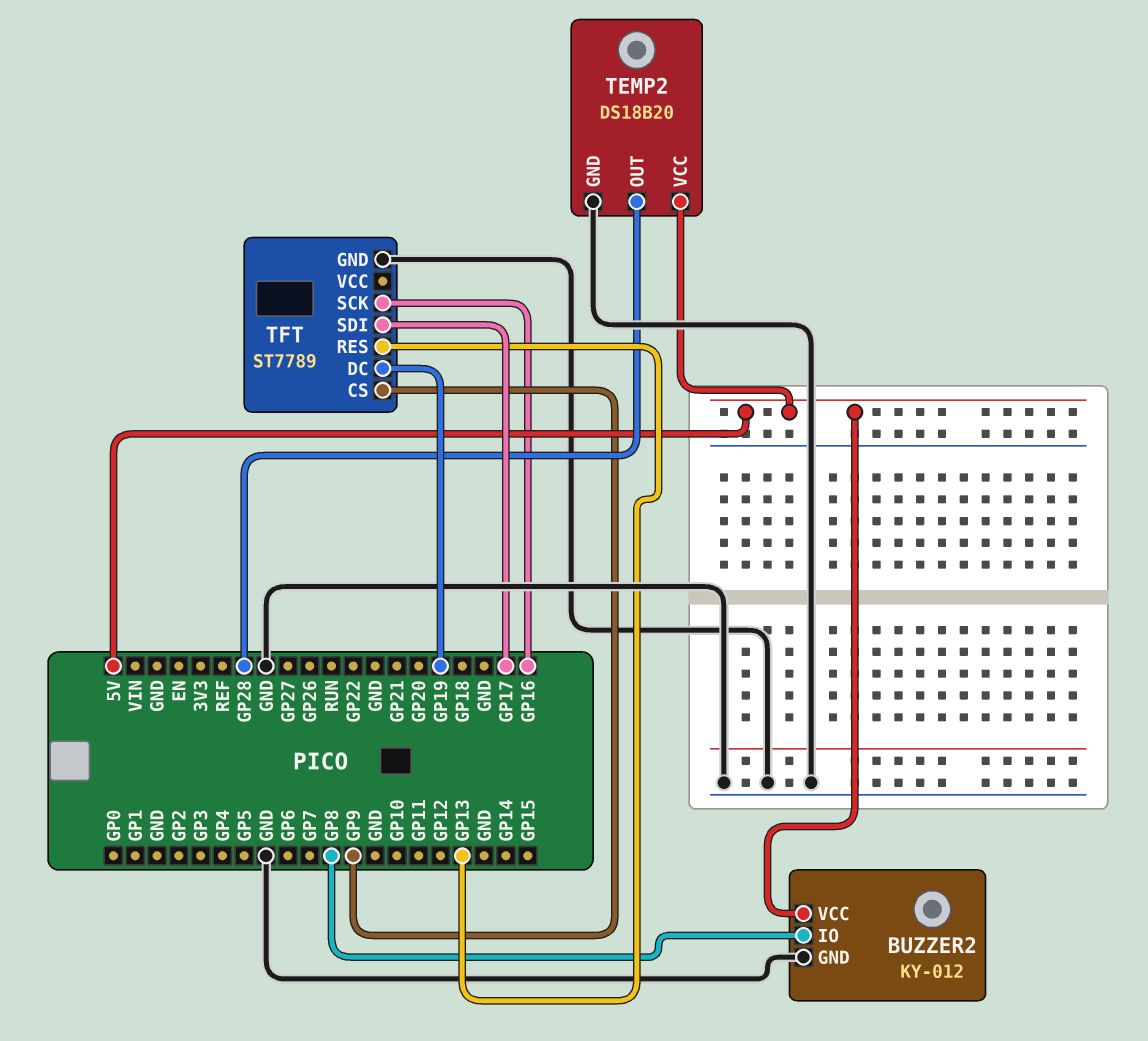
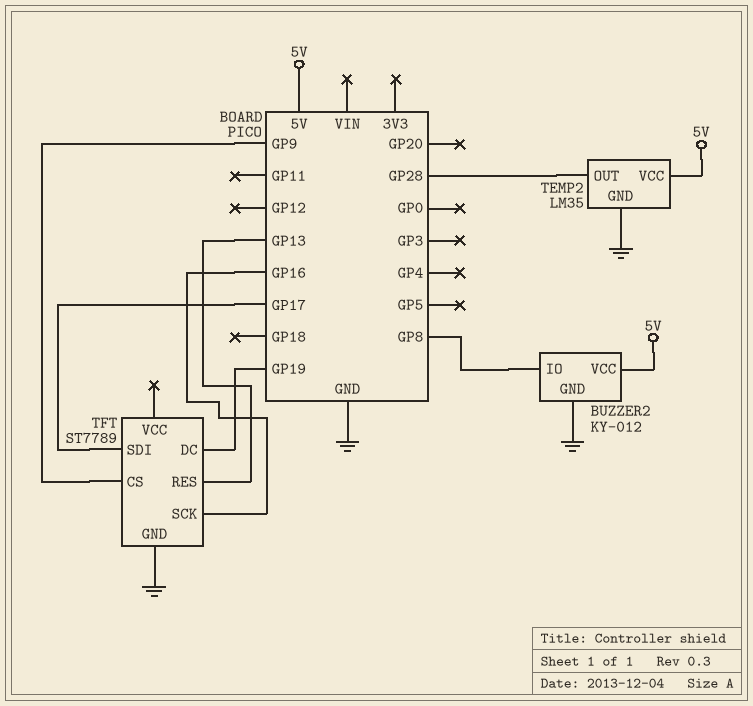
TEMP2: DS18B20 -> LM35

